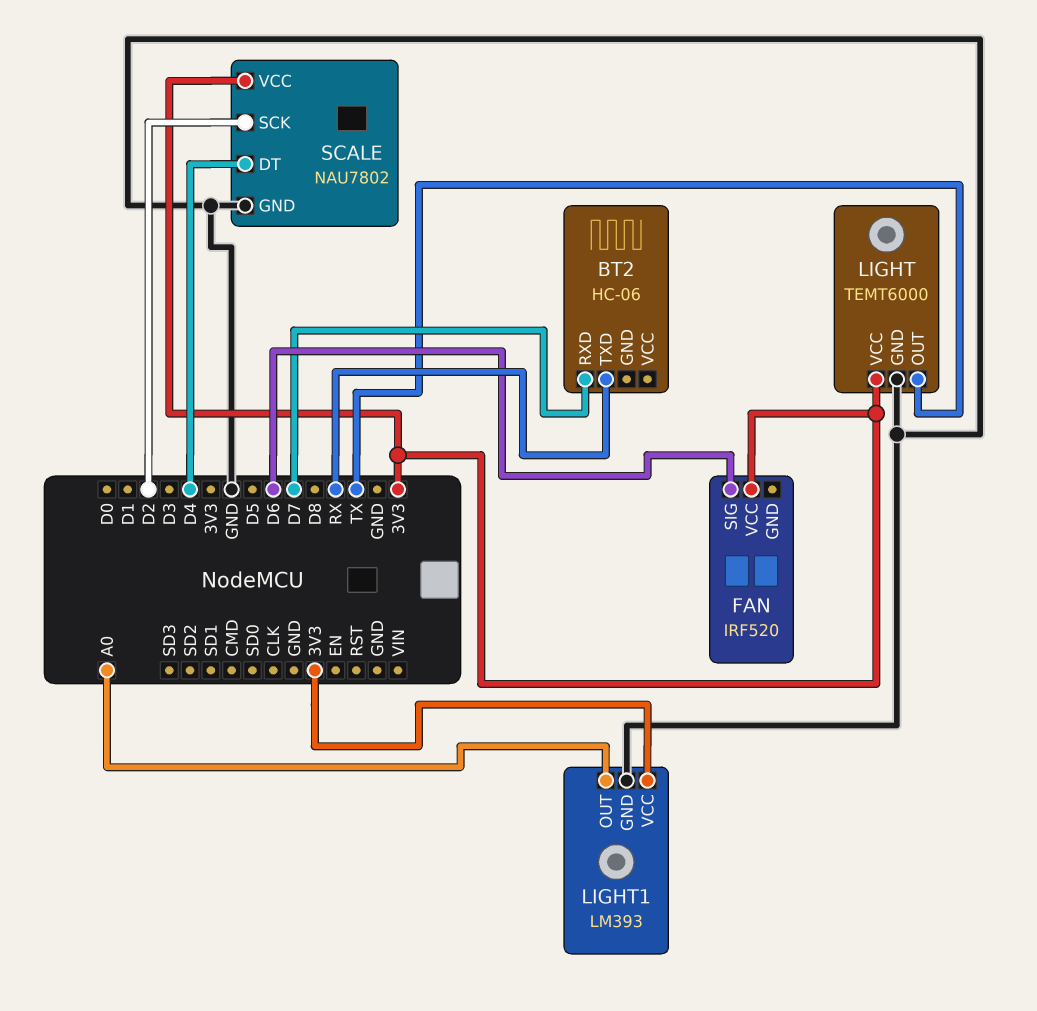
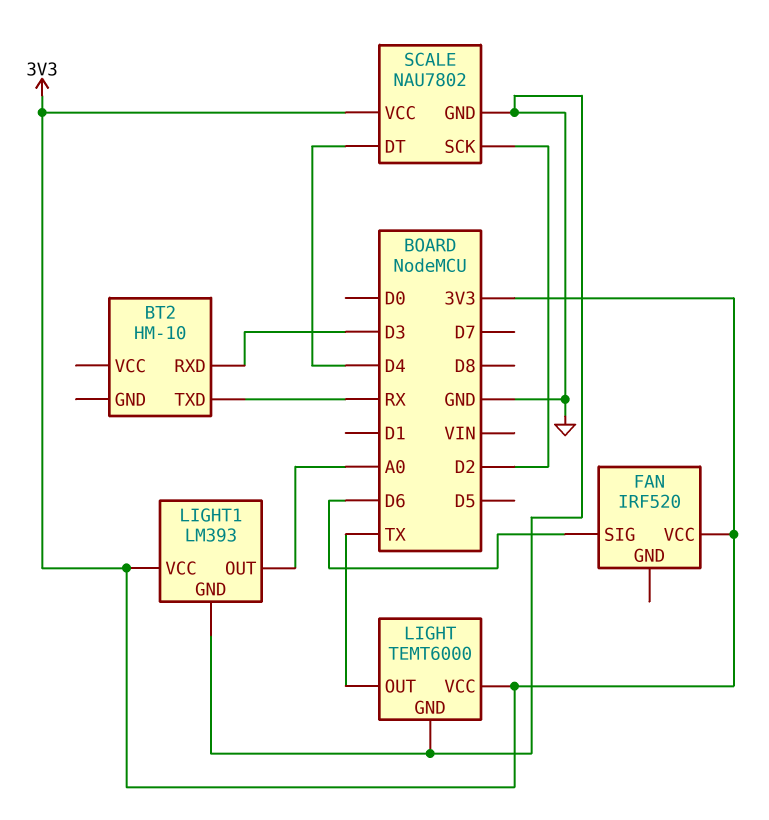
BT2: HC-06 -> HM-10
BT2 pin RXD: D7 -> D3

